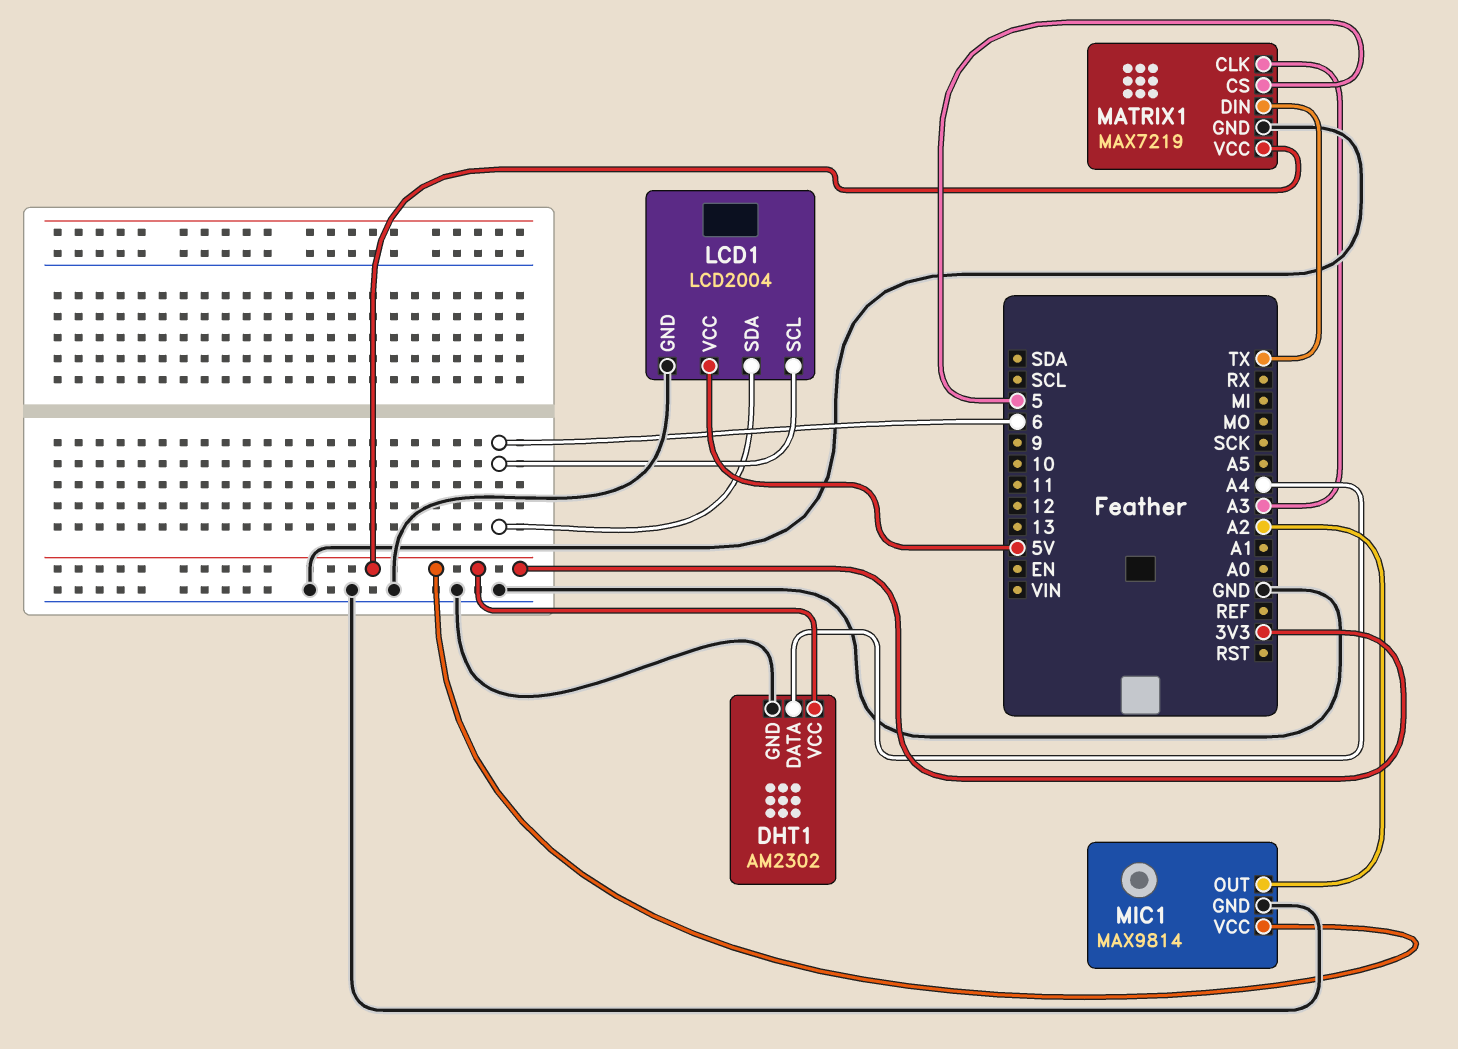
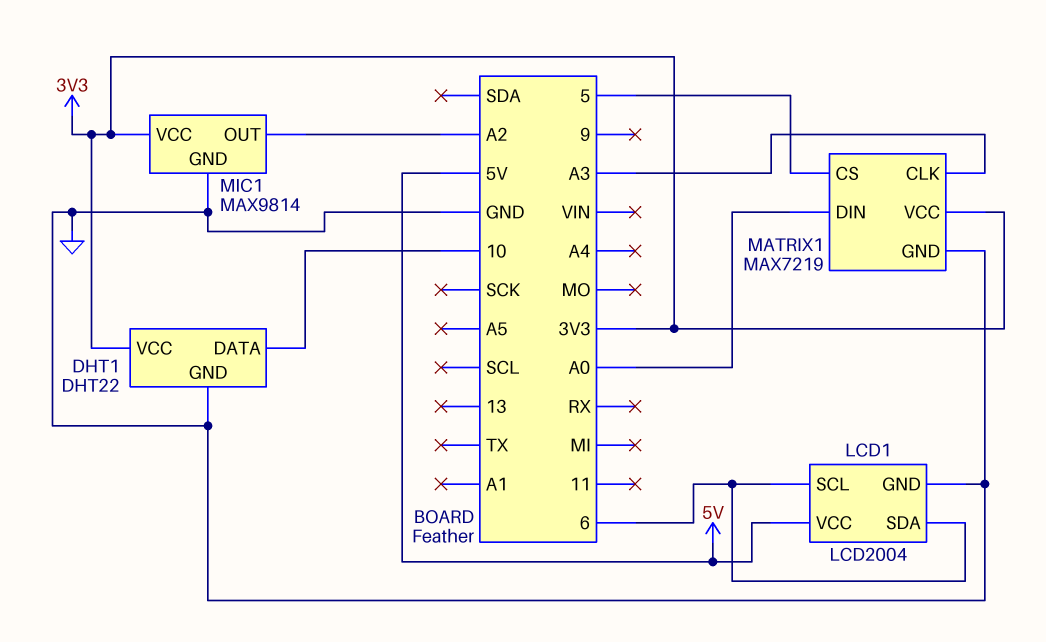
DHT1: AM2302 -> DHT22
DHT1 pin DATA: A4 -> 10
MATRIX1 pin DIN: TX -> A0

